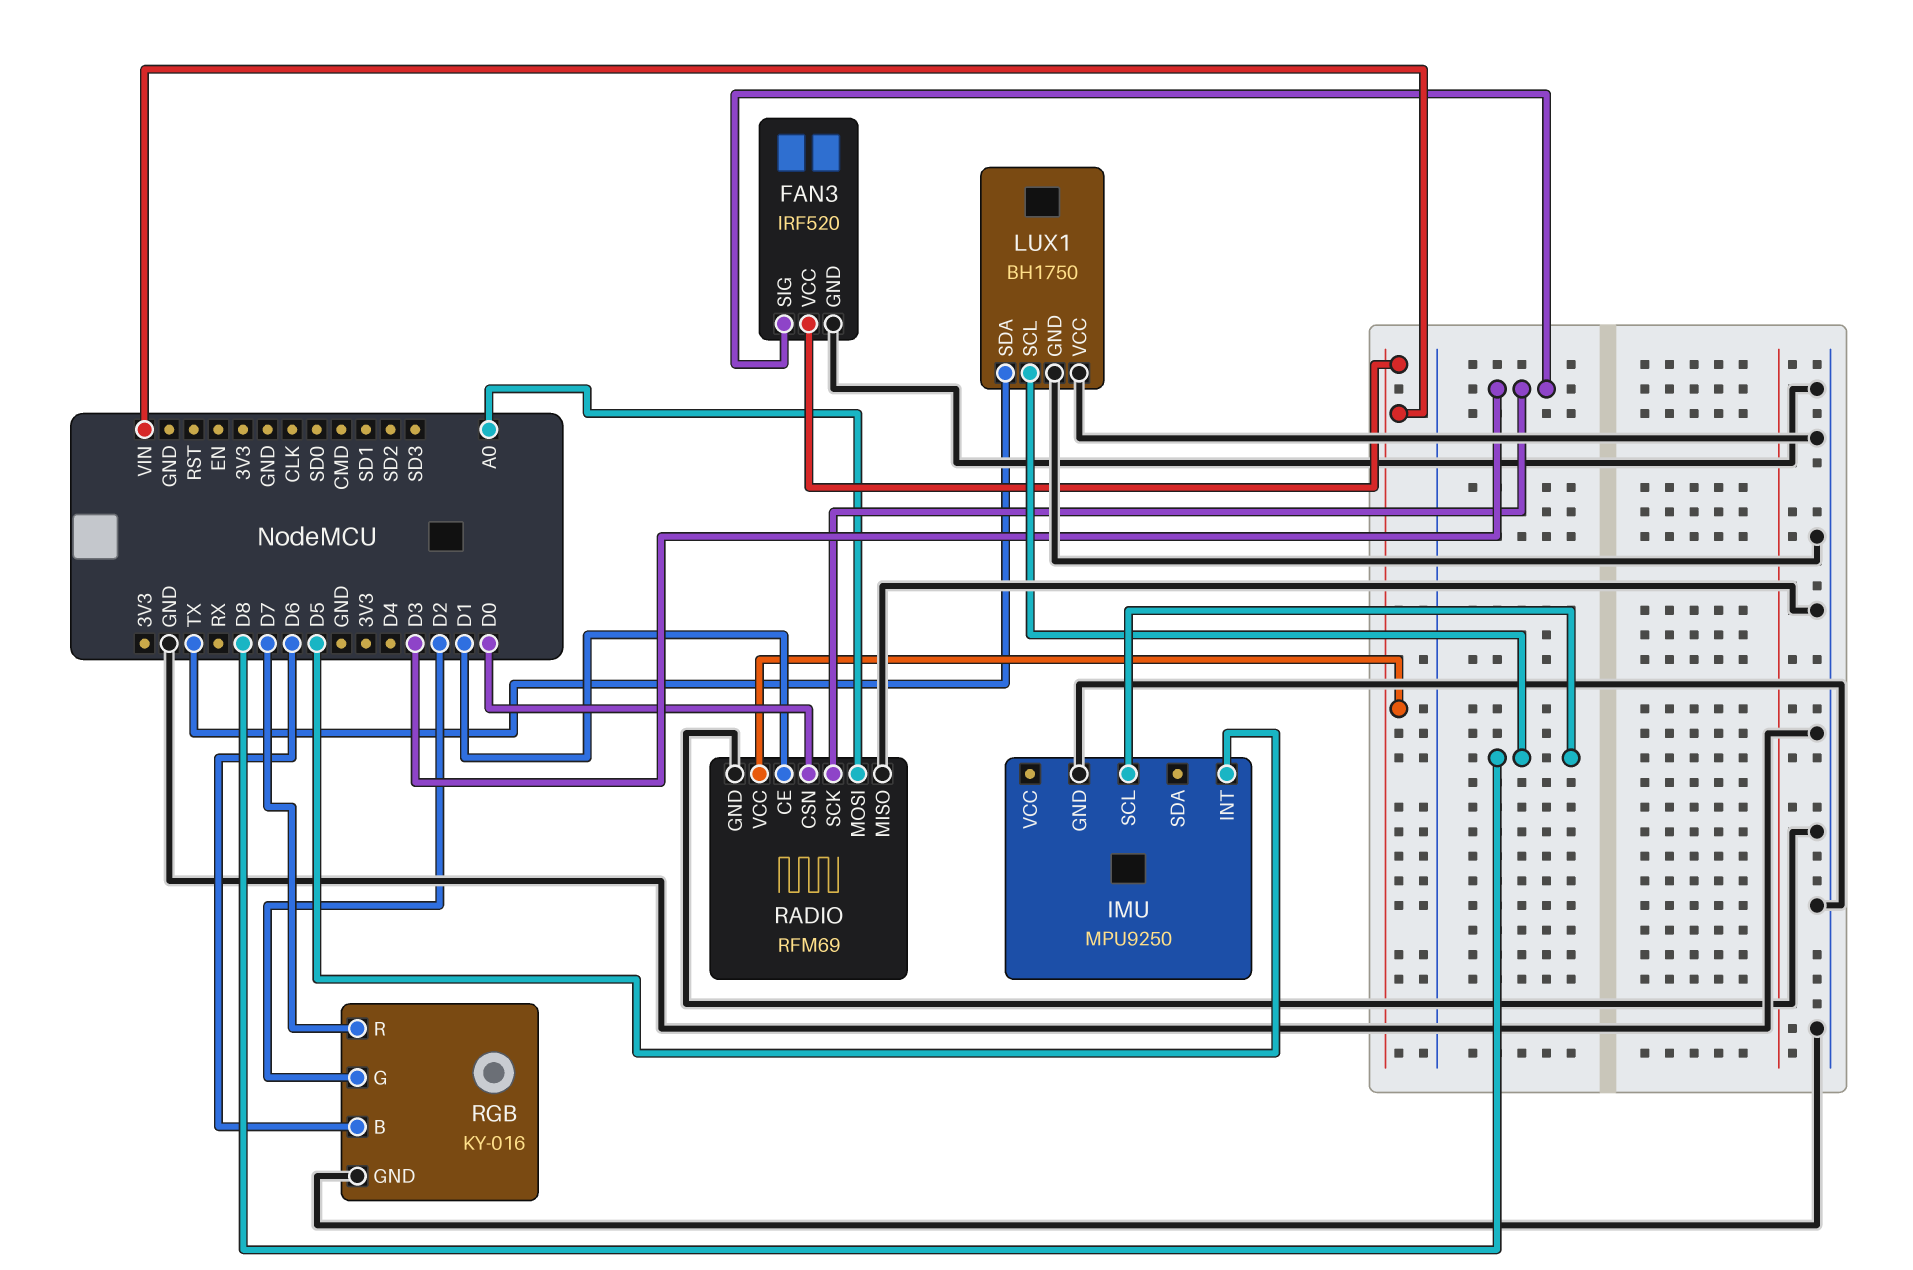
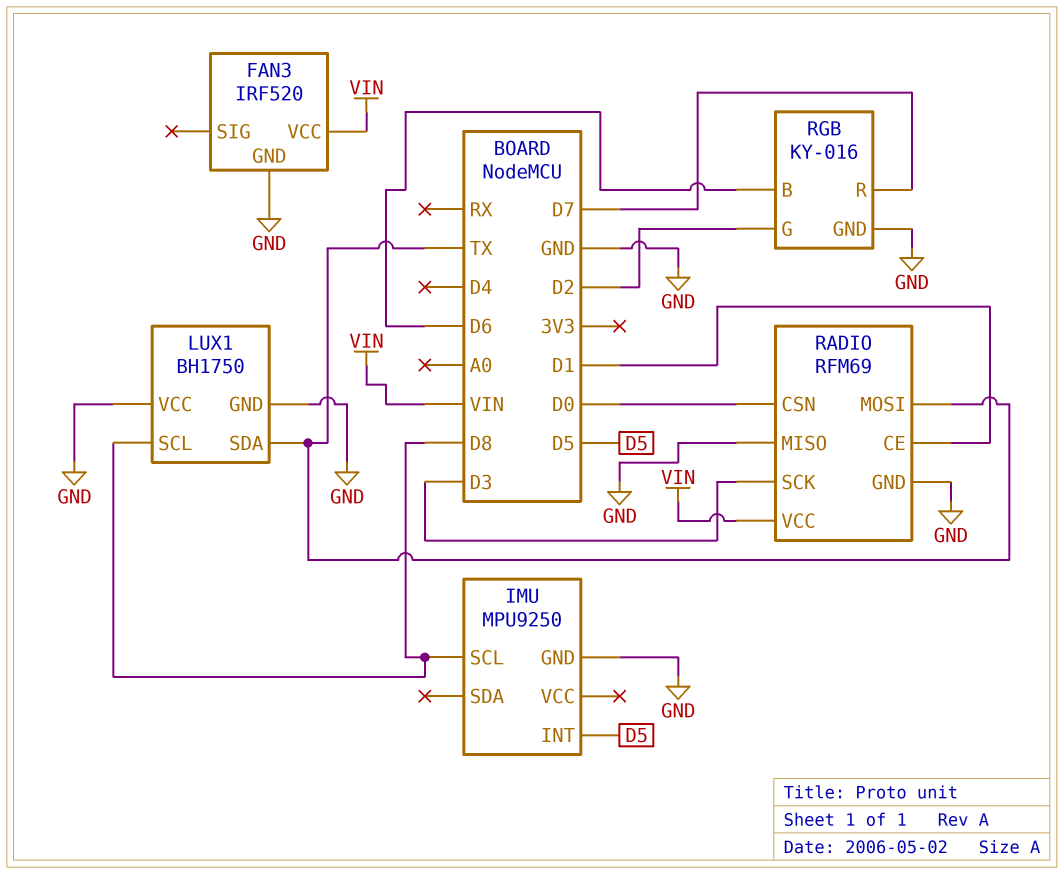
FAN3 pin SIG: D3 -> none
RADIO pin MOSI: A0 -> TX

